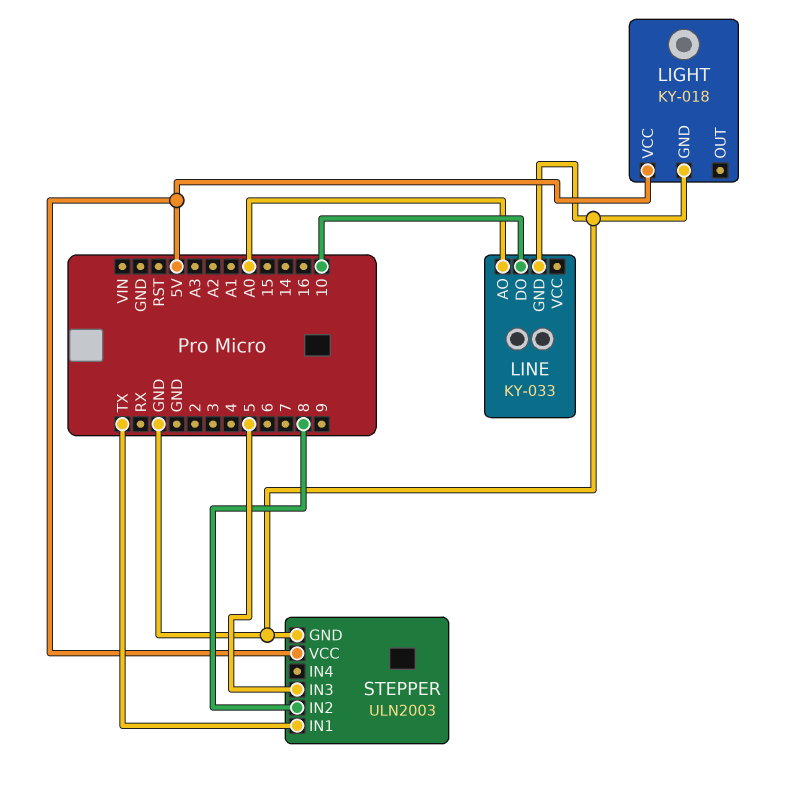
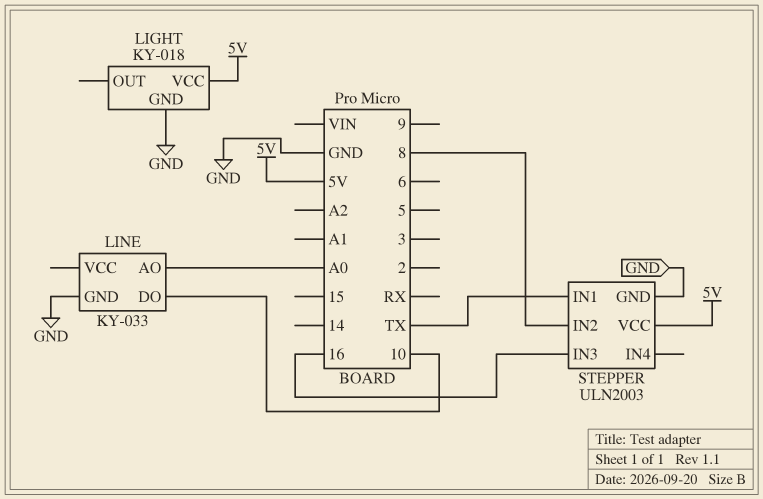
STEPPER pin IN3: 5 -> 16

